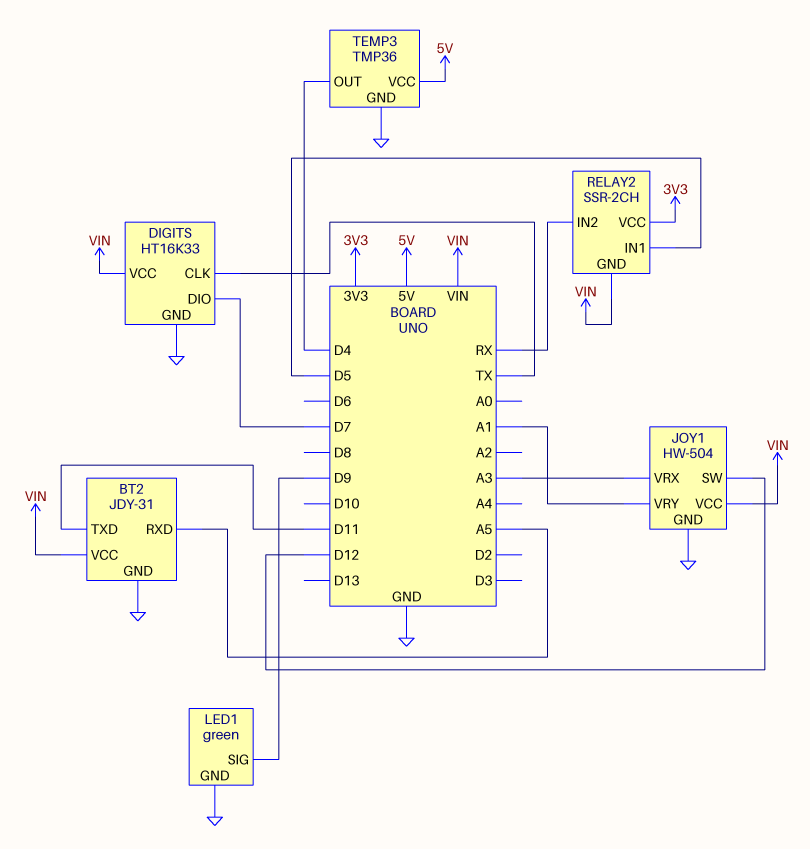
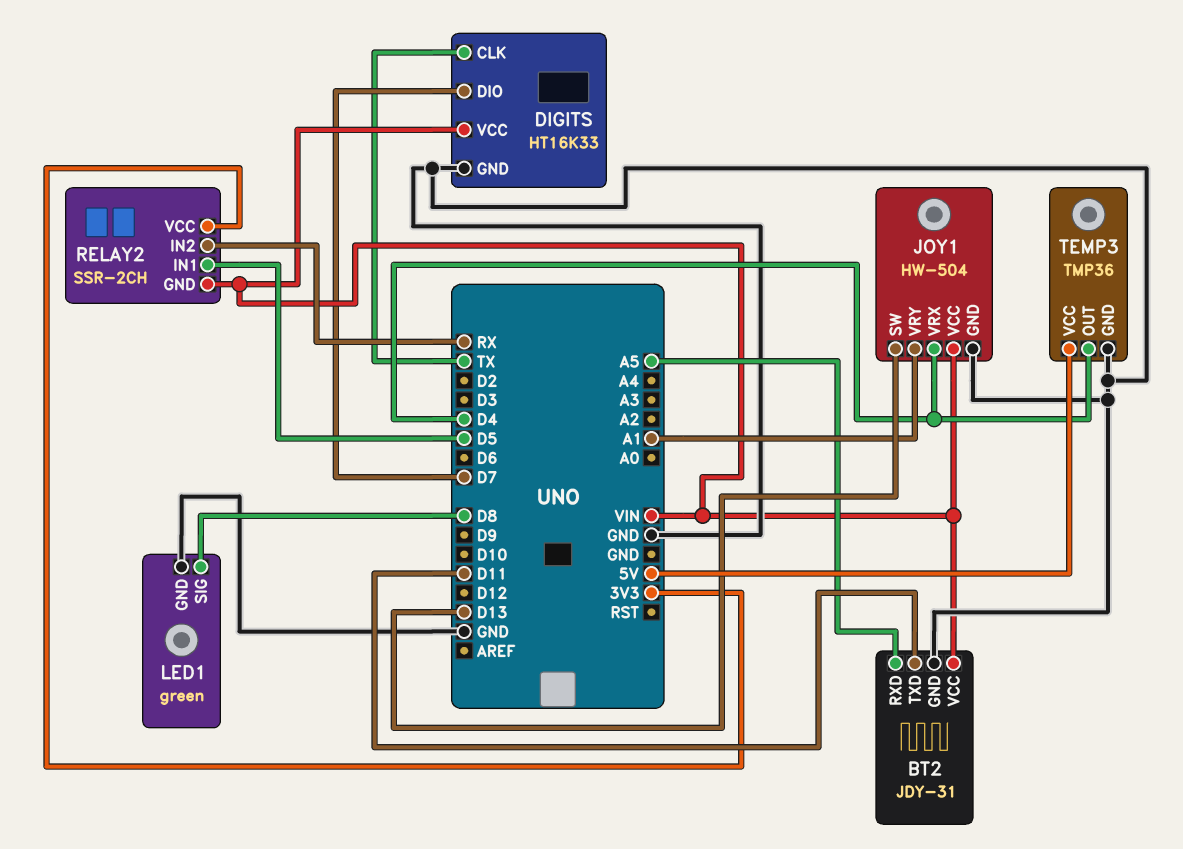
JOY1 pin SW: D12 -> D13
JOY1 pin VRX: A3 -> D4
LED1 pin SIG: D9 -> D8

